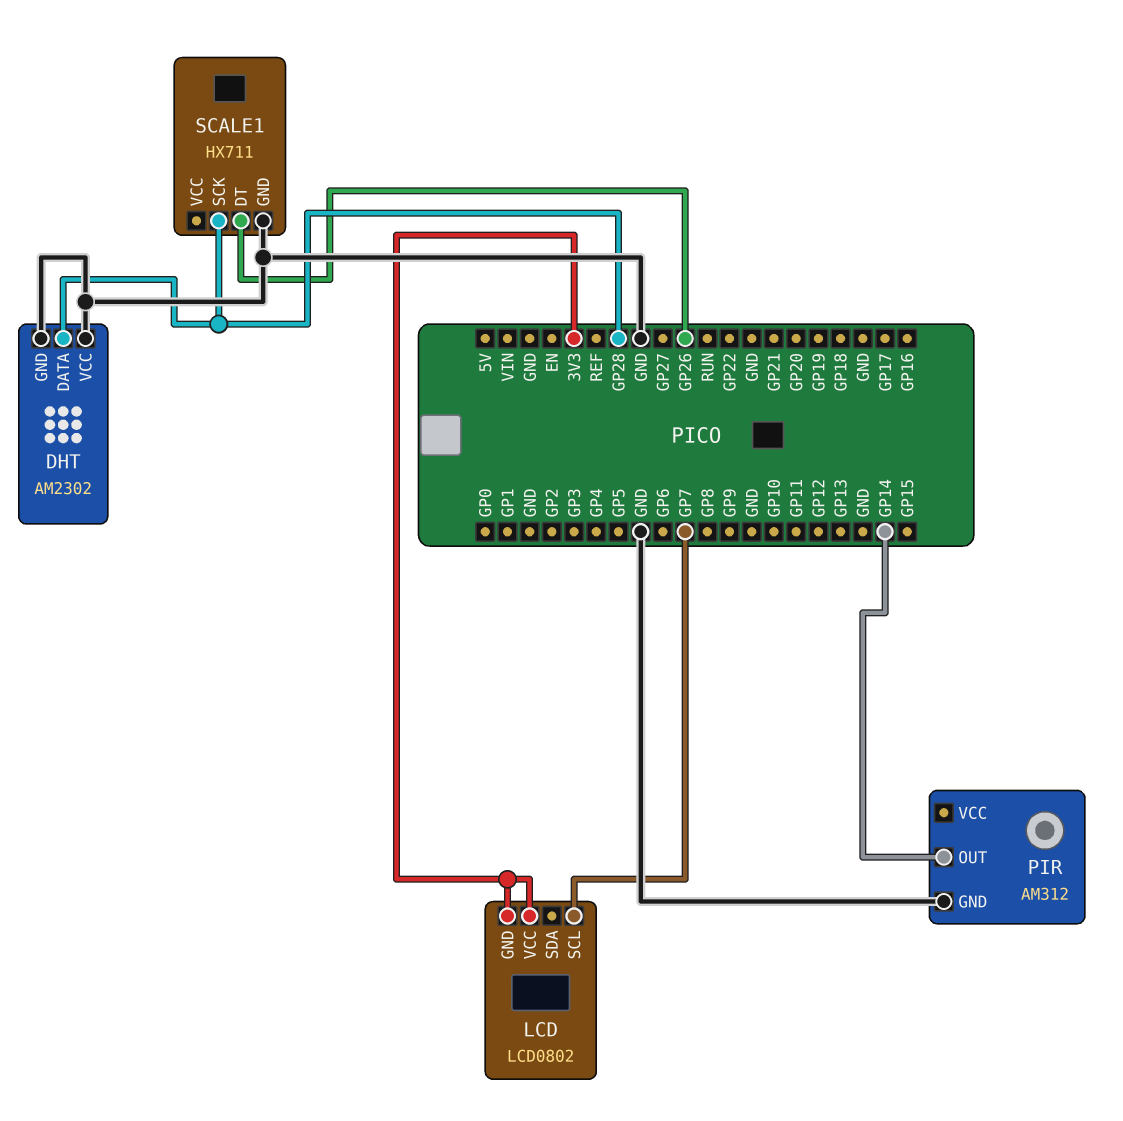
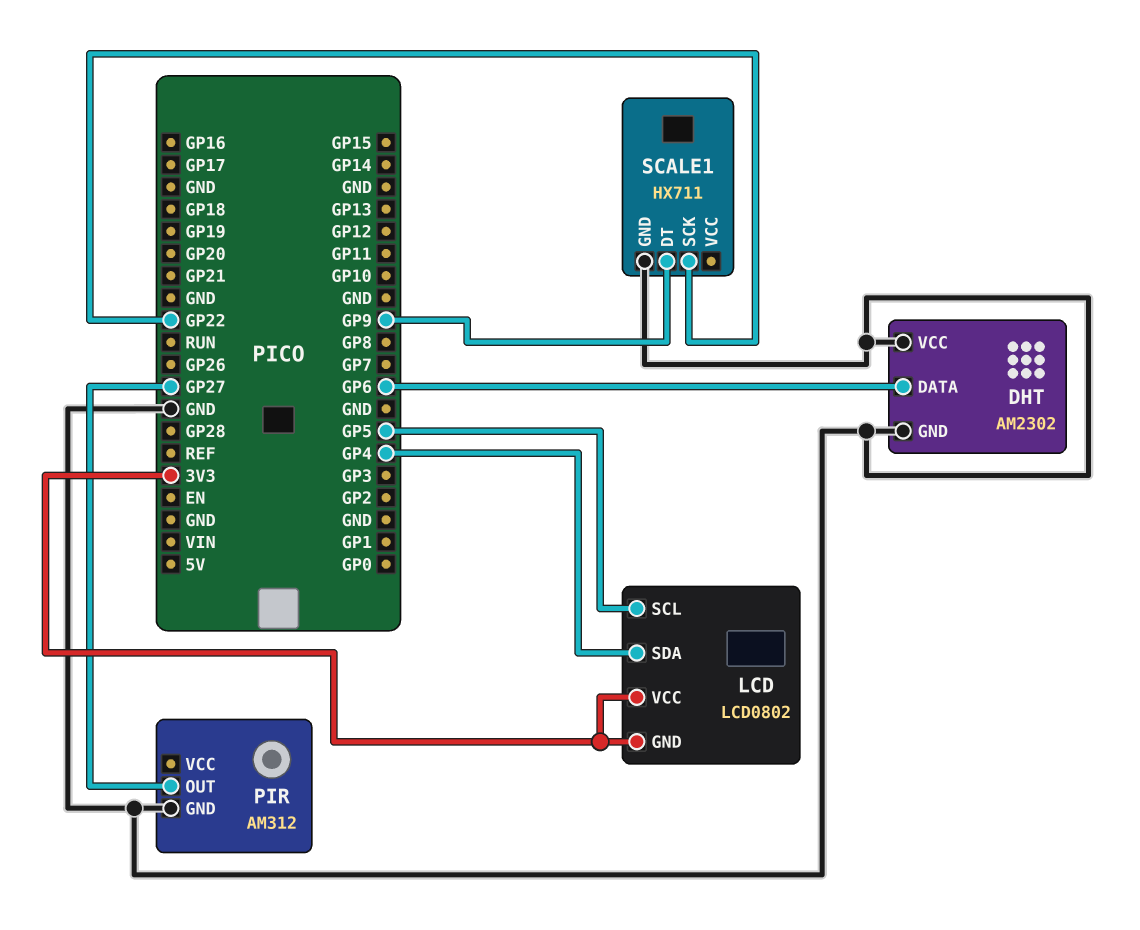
DHT pin DATA: GP28 -> GP6
LCD pin SCL: GP7 -> GP5
LCD pin SDA: none -> GP4
PIR pin OUT: GP14 -> GP27
SCALE1 pin DT: GP26 -> GP9
SCALE1 pin SCK: GP28 -> GP22

